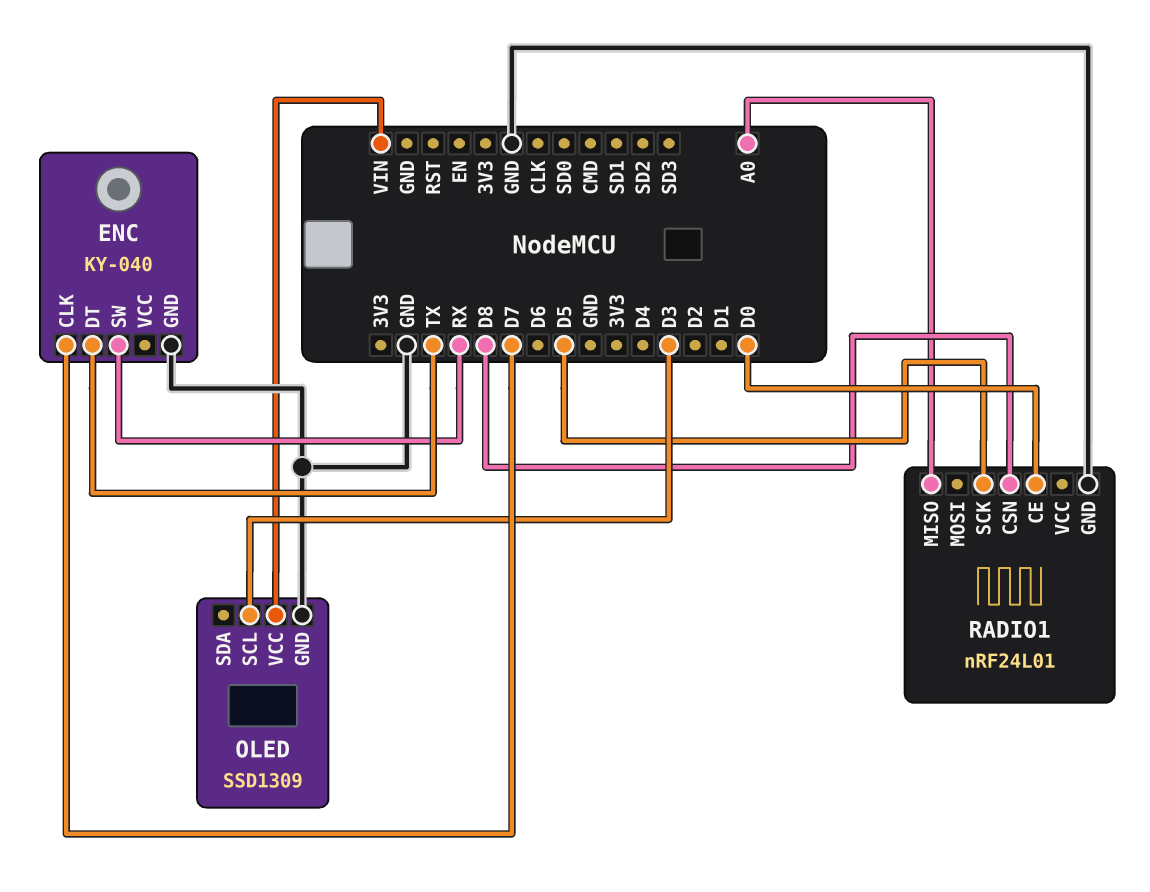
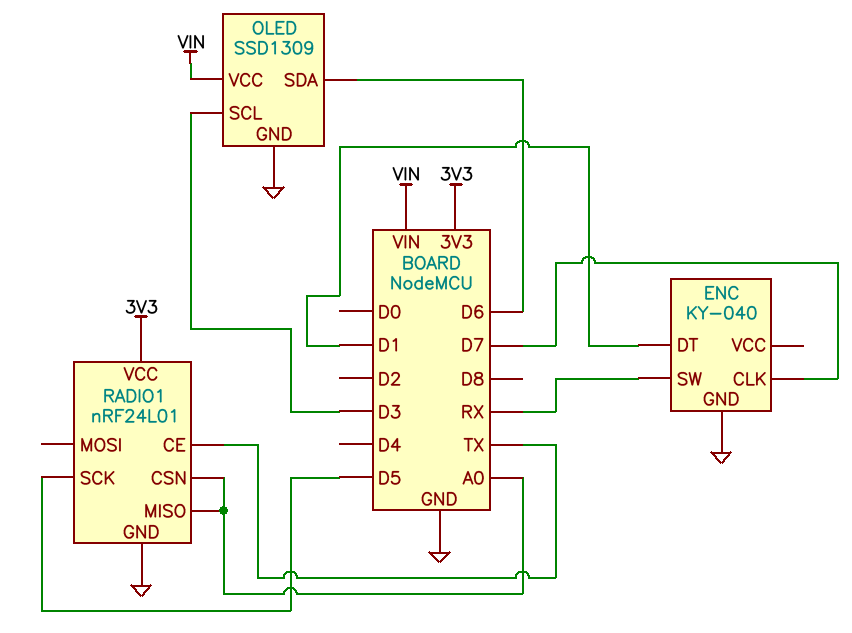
ENC pin DT: TX -> D1
OLED pin SDA: none -> D6
RADIO1 pin CE: D0 -> TX
RADIO1 pin CSN: D8 -> A0
RADIO1 pin VCC: none -> 3V3

